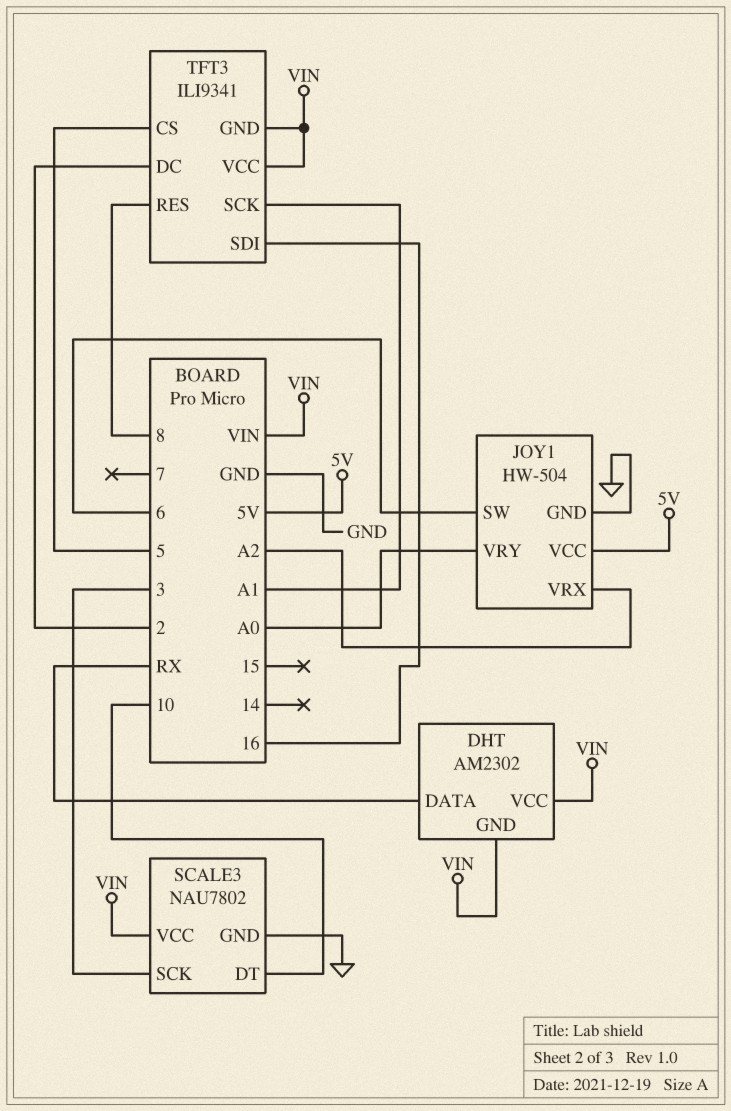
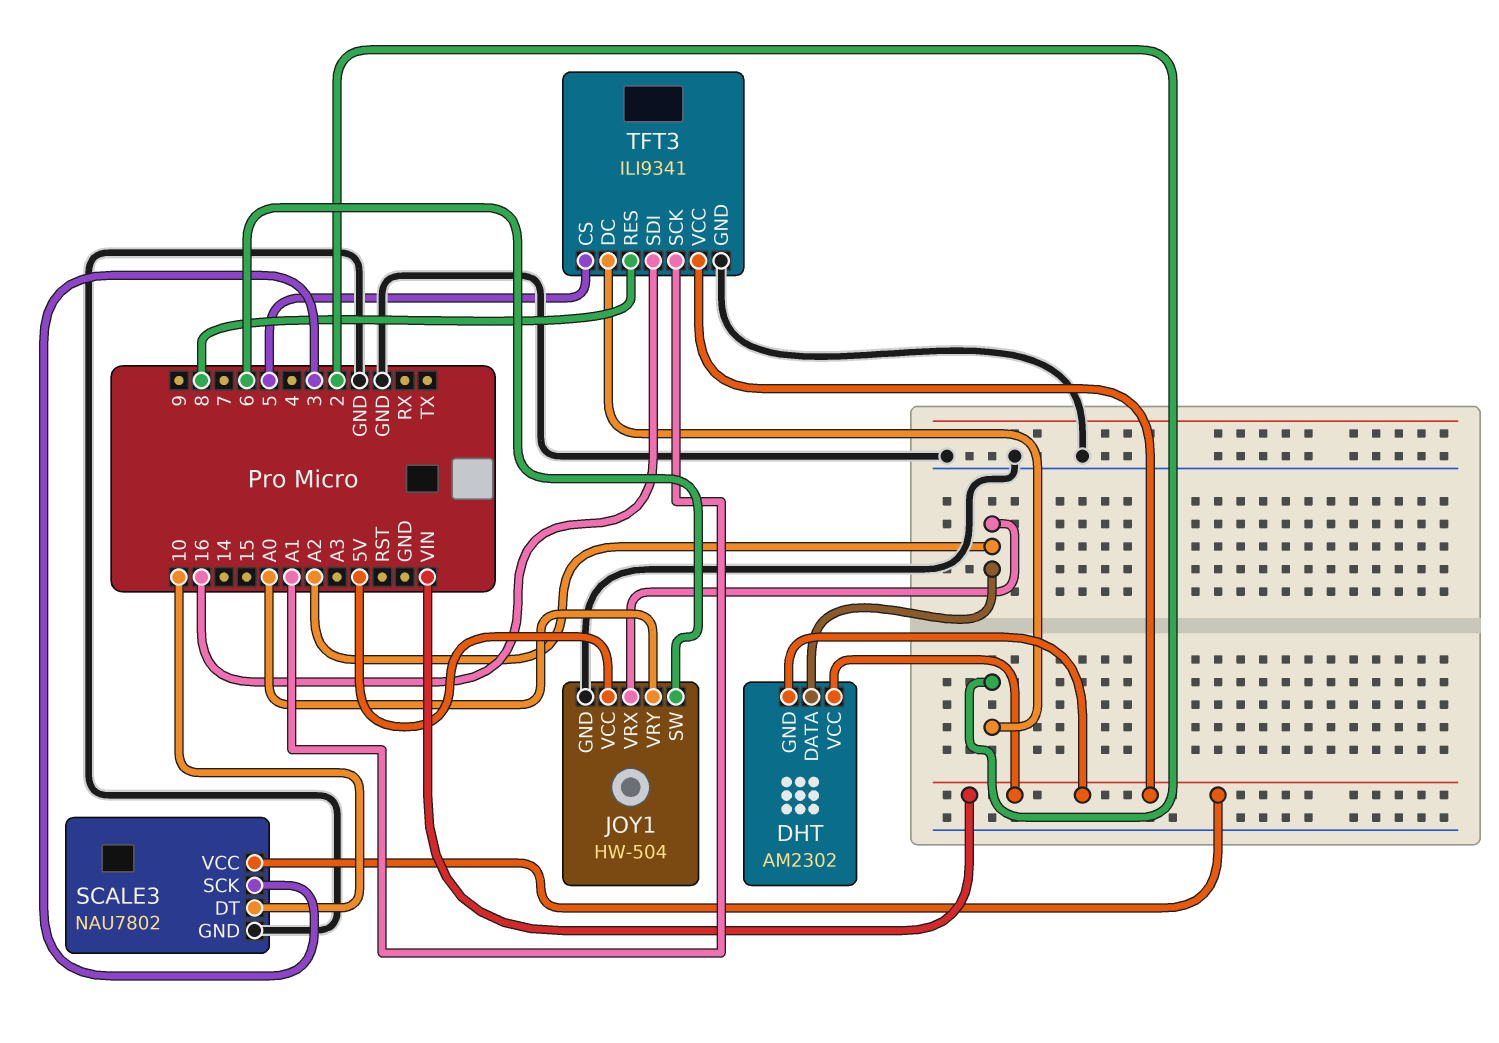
DHT pin DATA: RX -> A2
TFT3 pin GND: VIN -> GND

